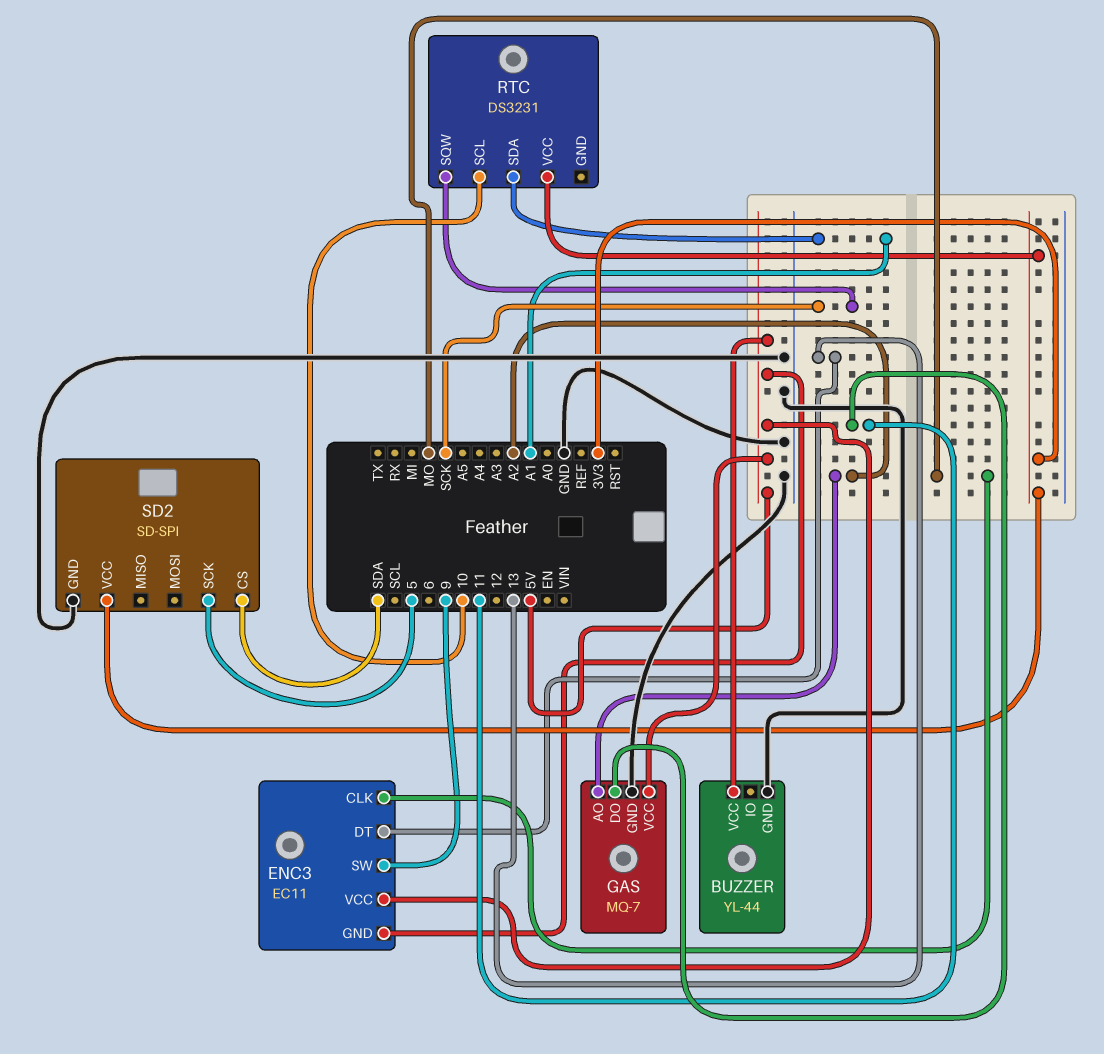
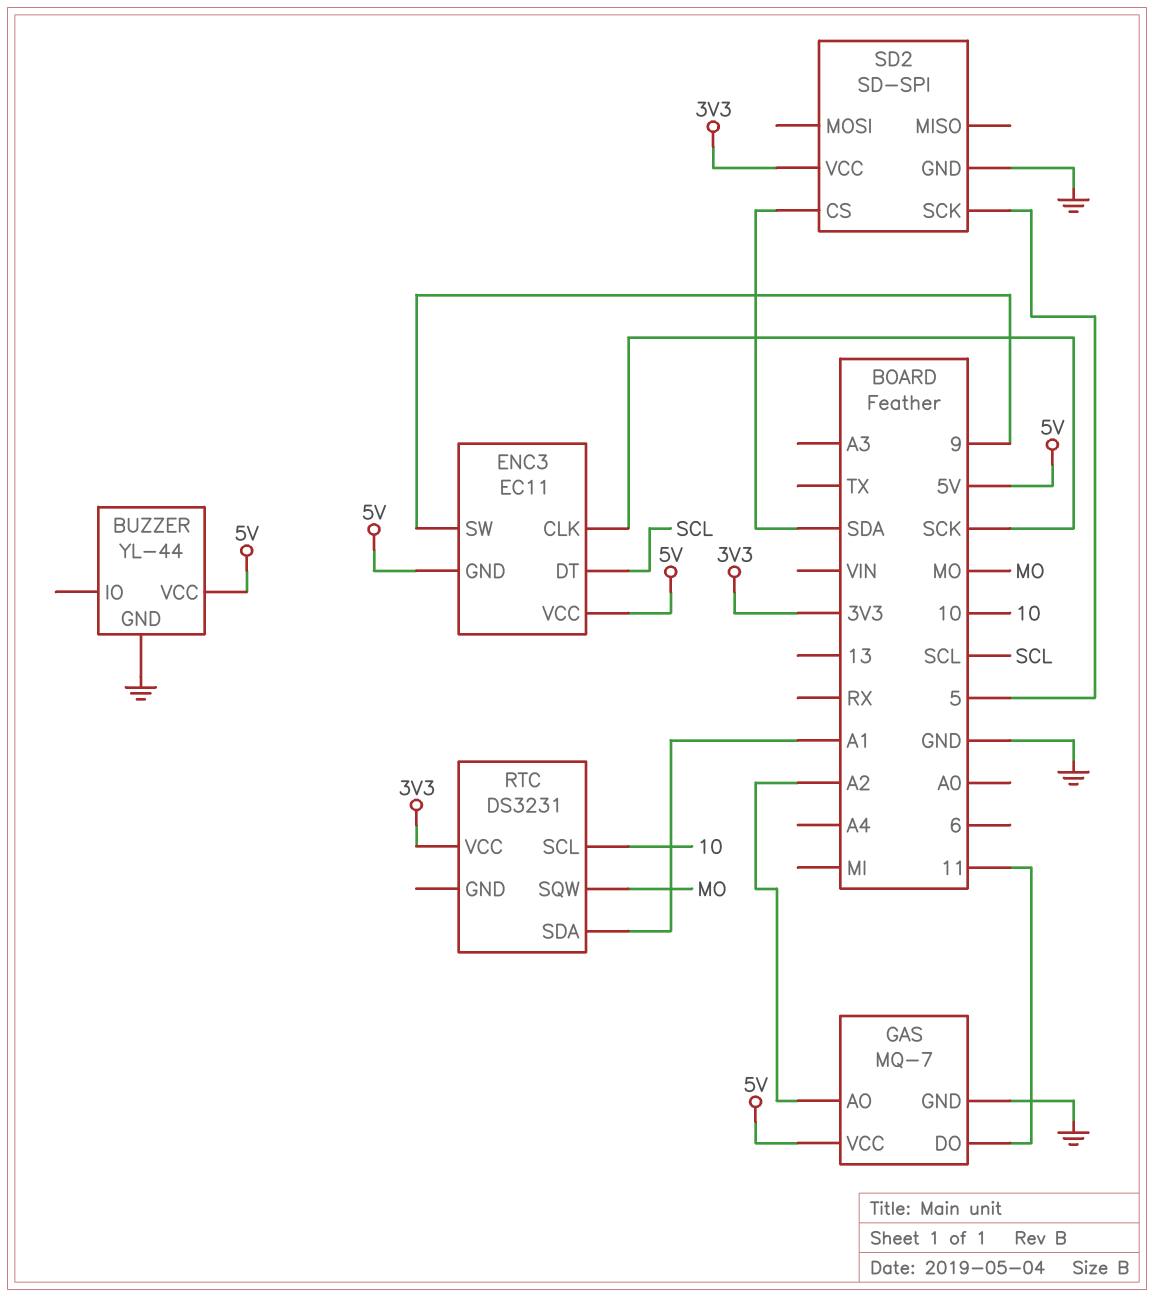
ENC3 pin CLK: MO -> SCK
ENC3 pin DT: 13 -> SCL
RTC pin SQW: SCK -> MO

